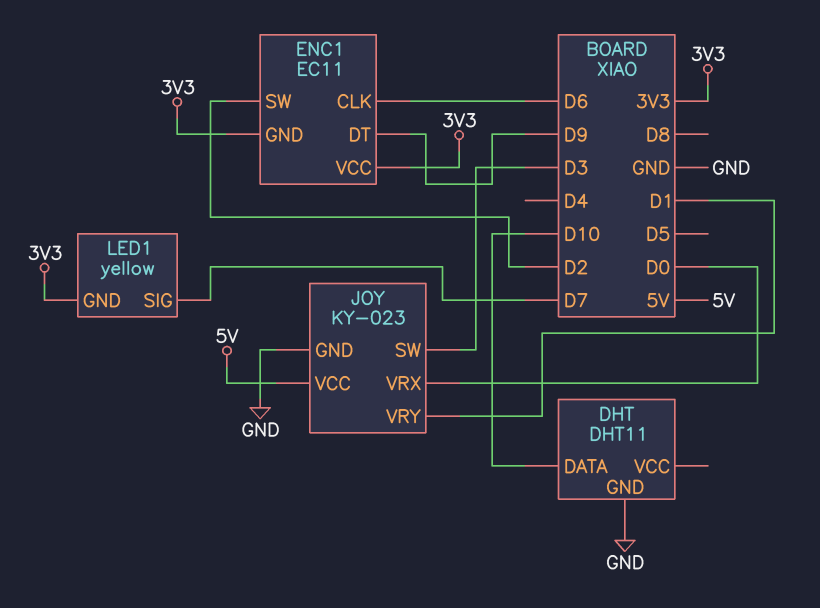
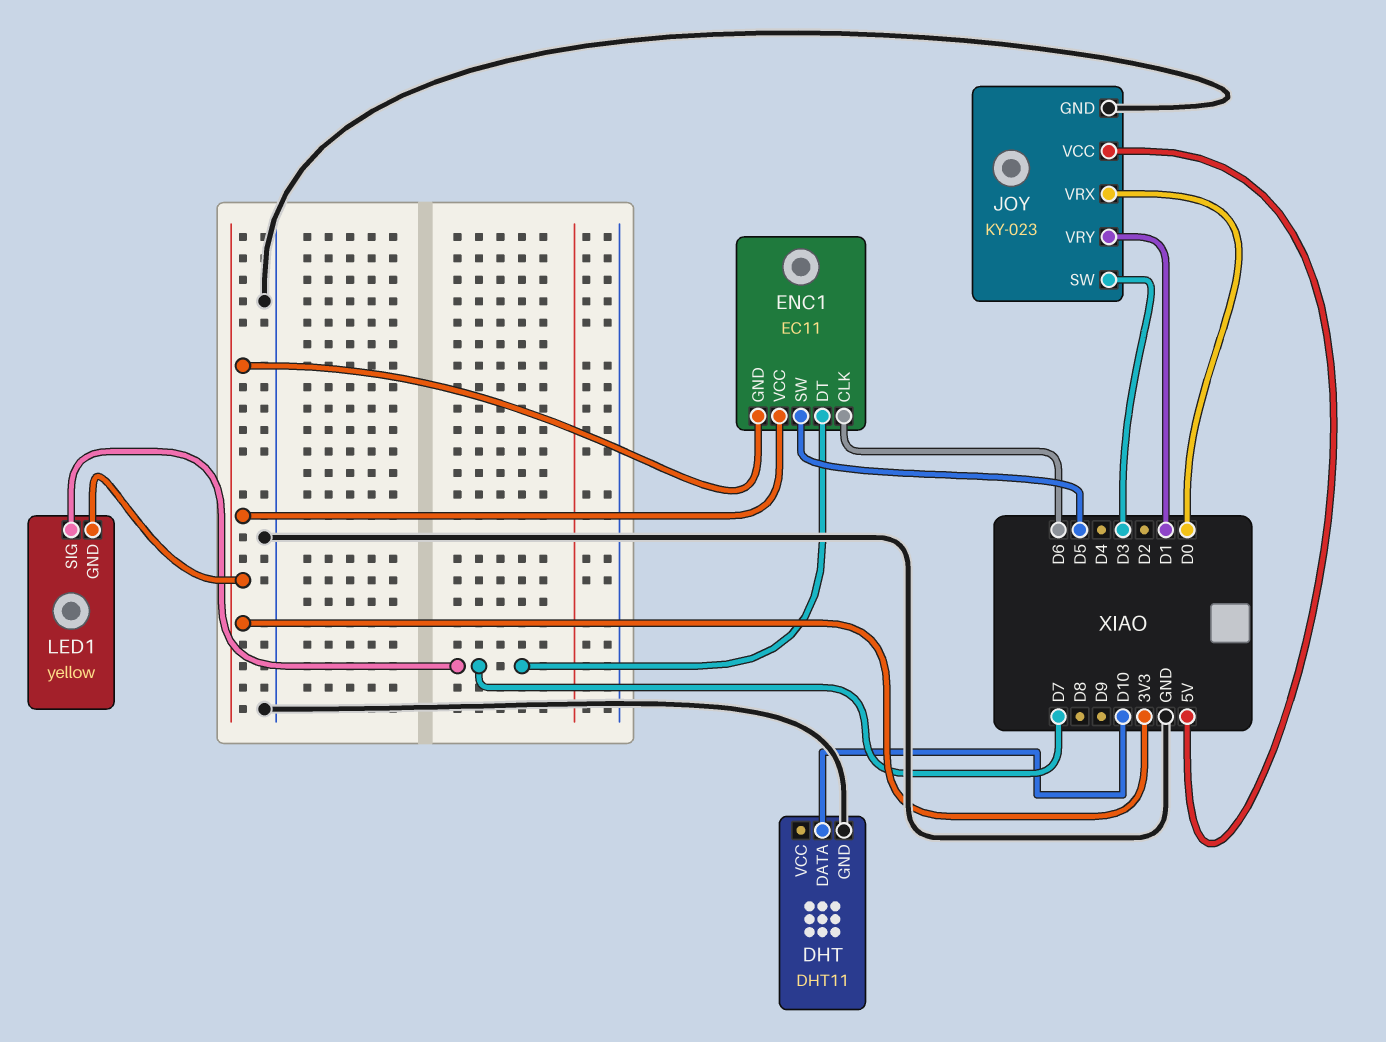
ENC1 pin DT: D9 -> D7
ENC1 pin SW: D2 -> D5

